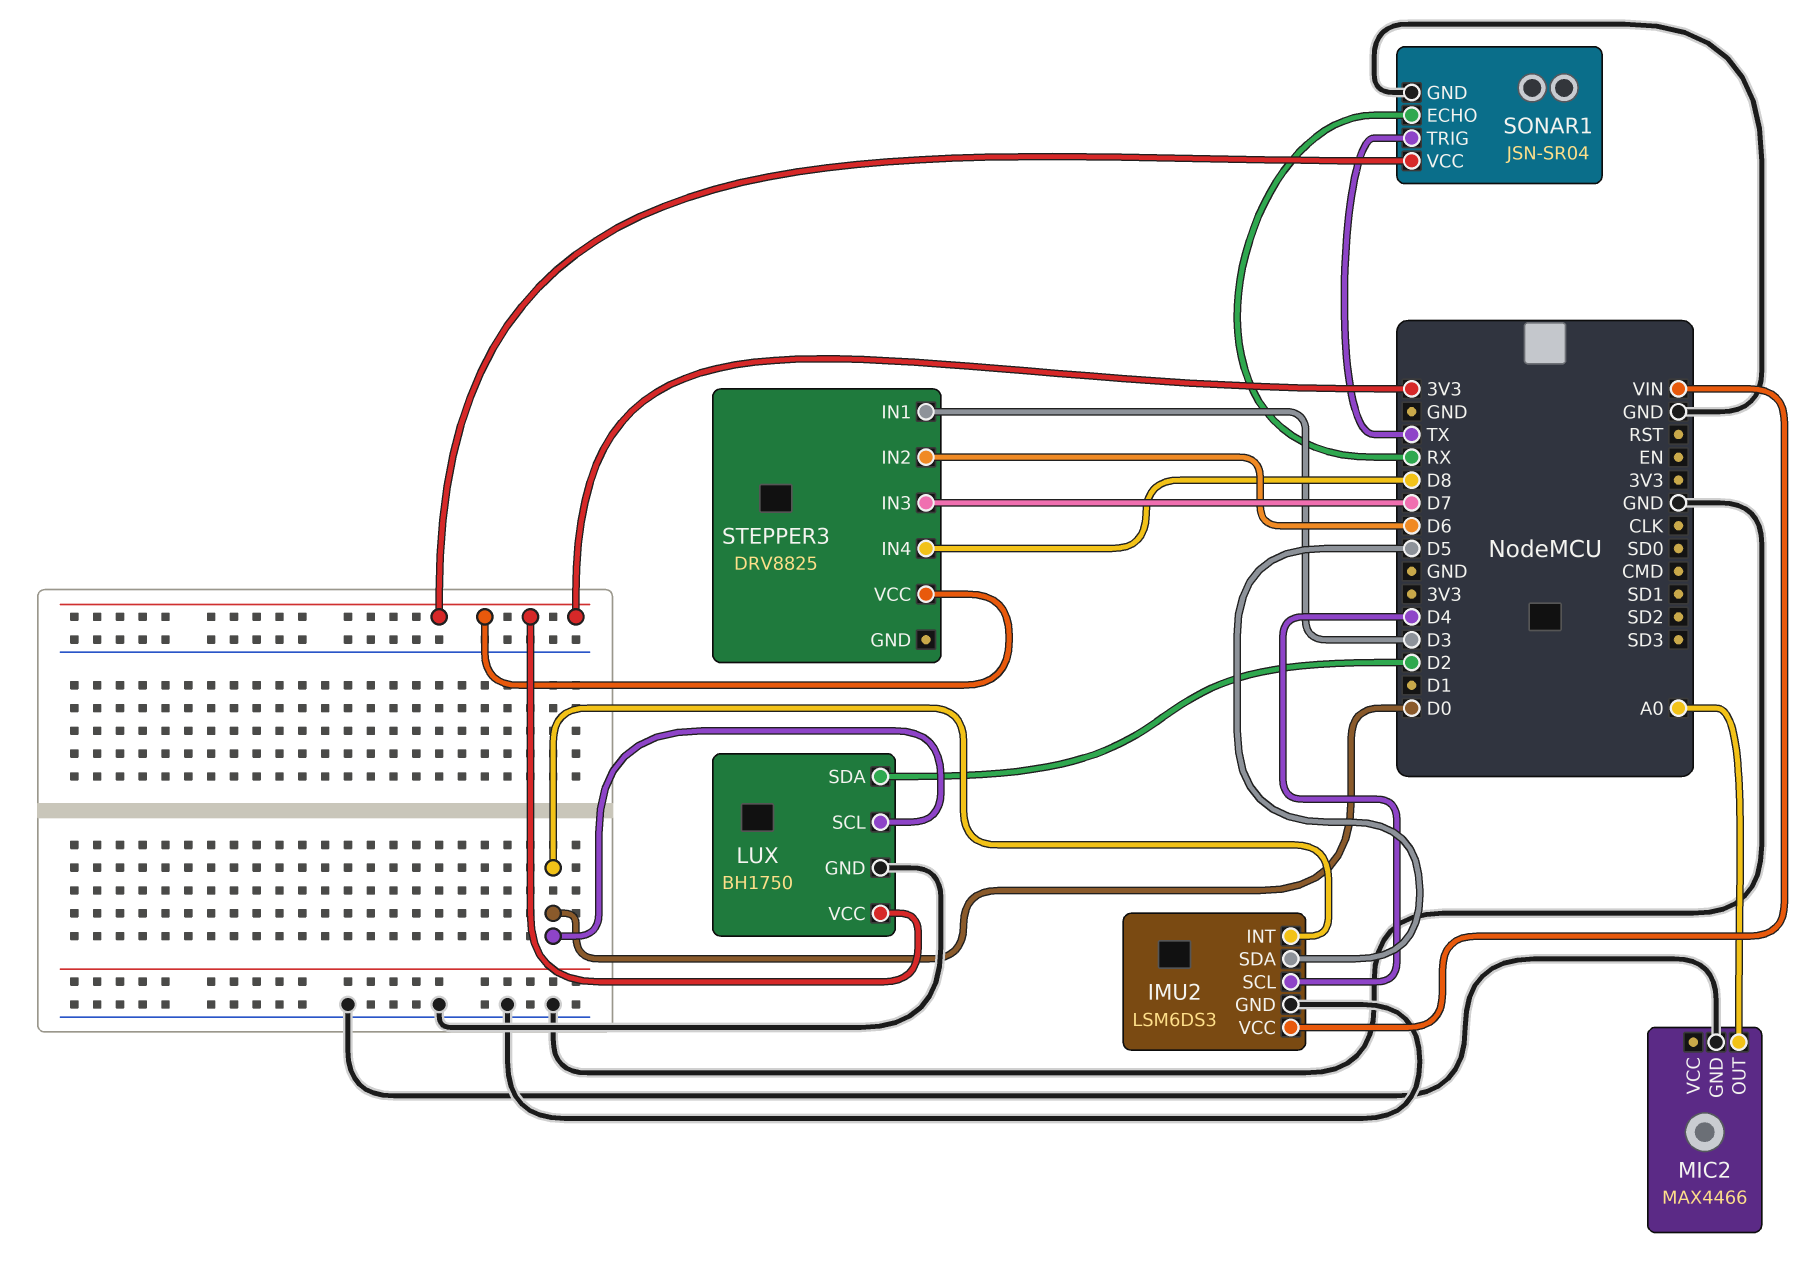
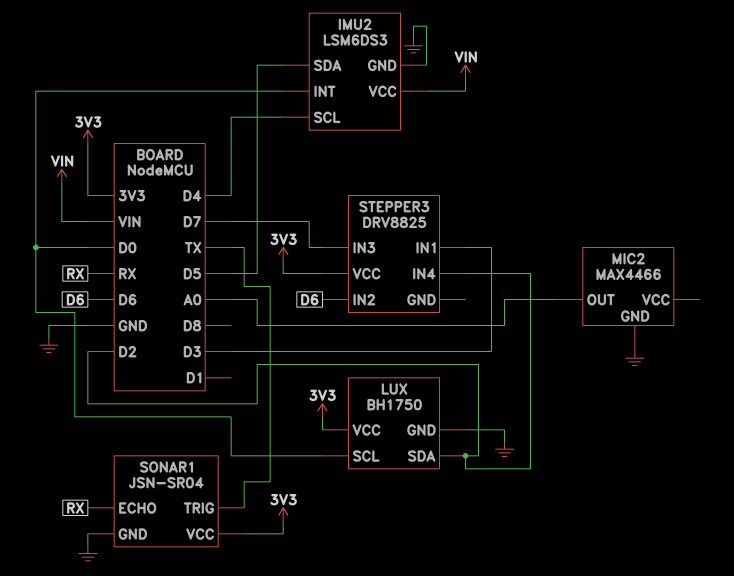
STEPPER3 pin IN4: D8 -> D2

